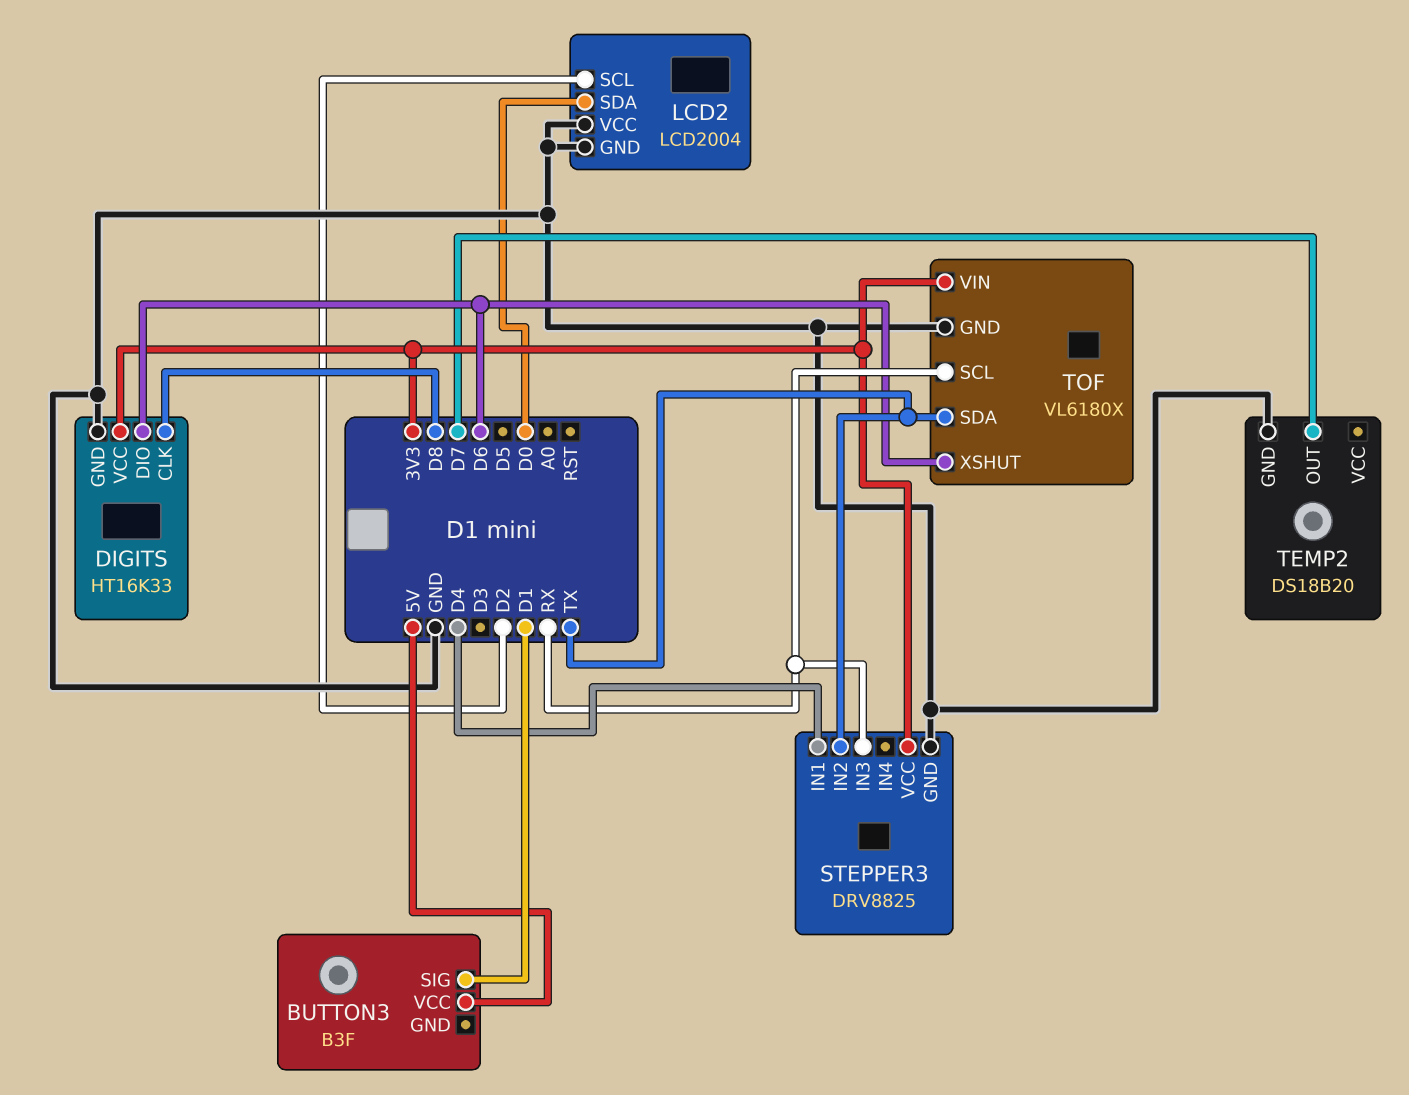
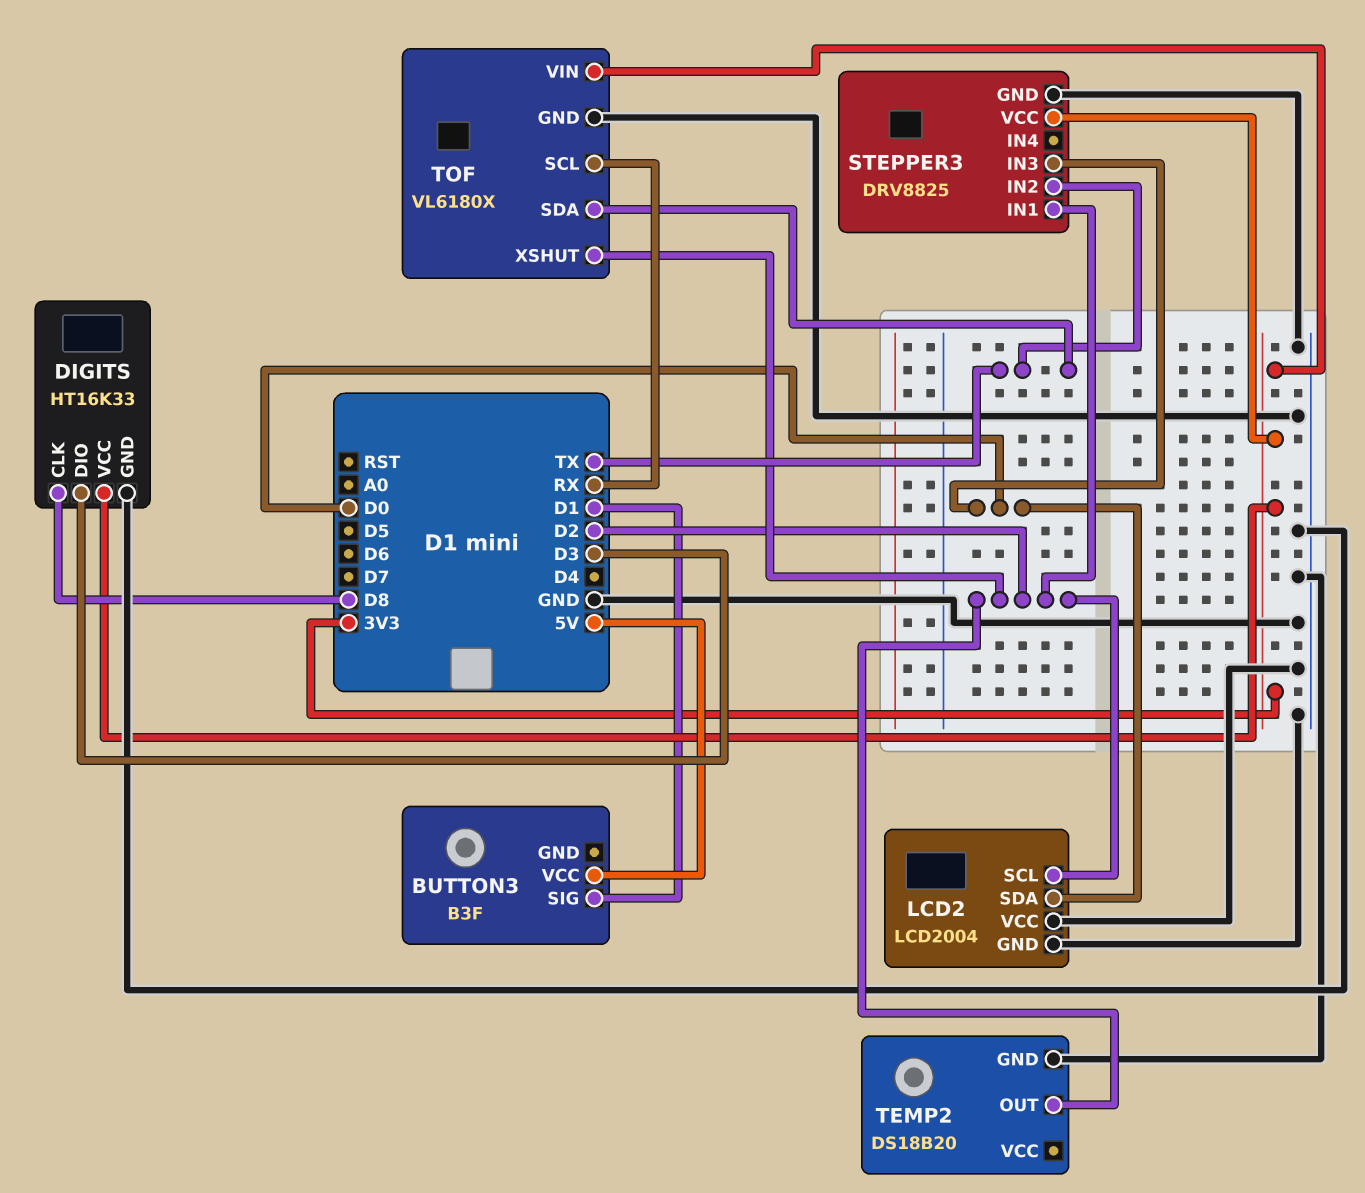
DIGITS pin DIO: D6 -> D3
STEPPER3 pin IN1: D4 -> D2
STEPPER3 pin IN3: RX -> D0
TEMP2 pin OUT: D7 -> D2
TOF pin XSHUT: D6 -> D2

